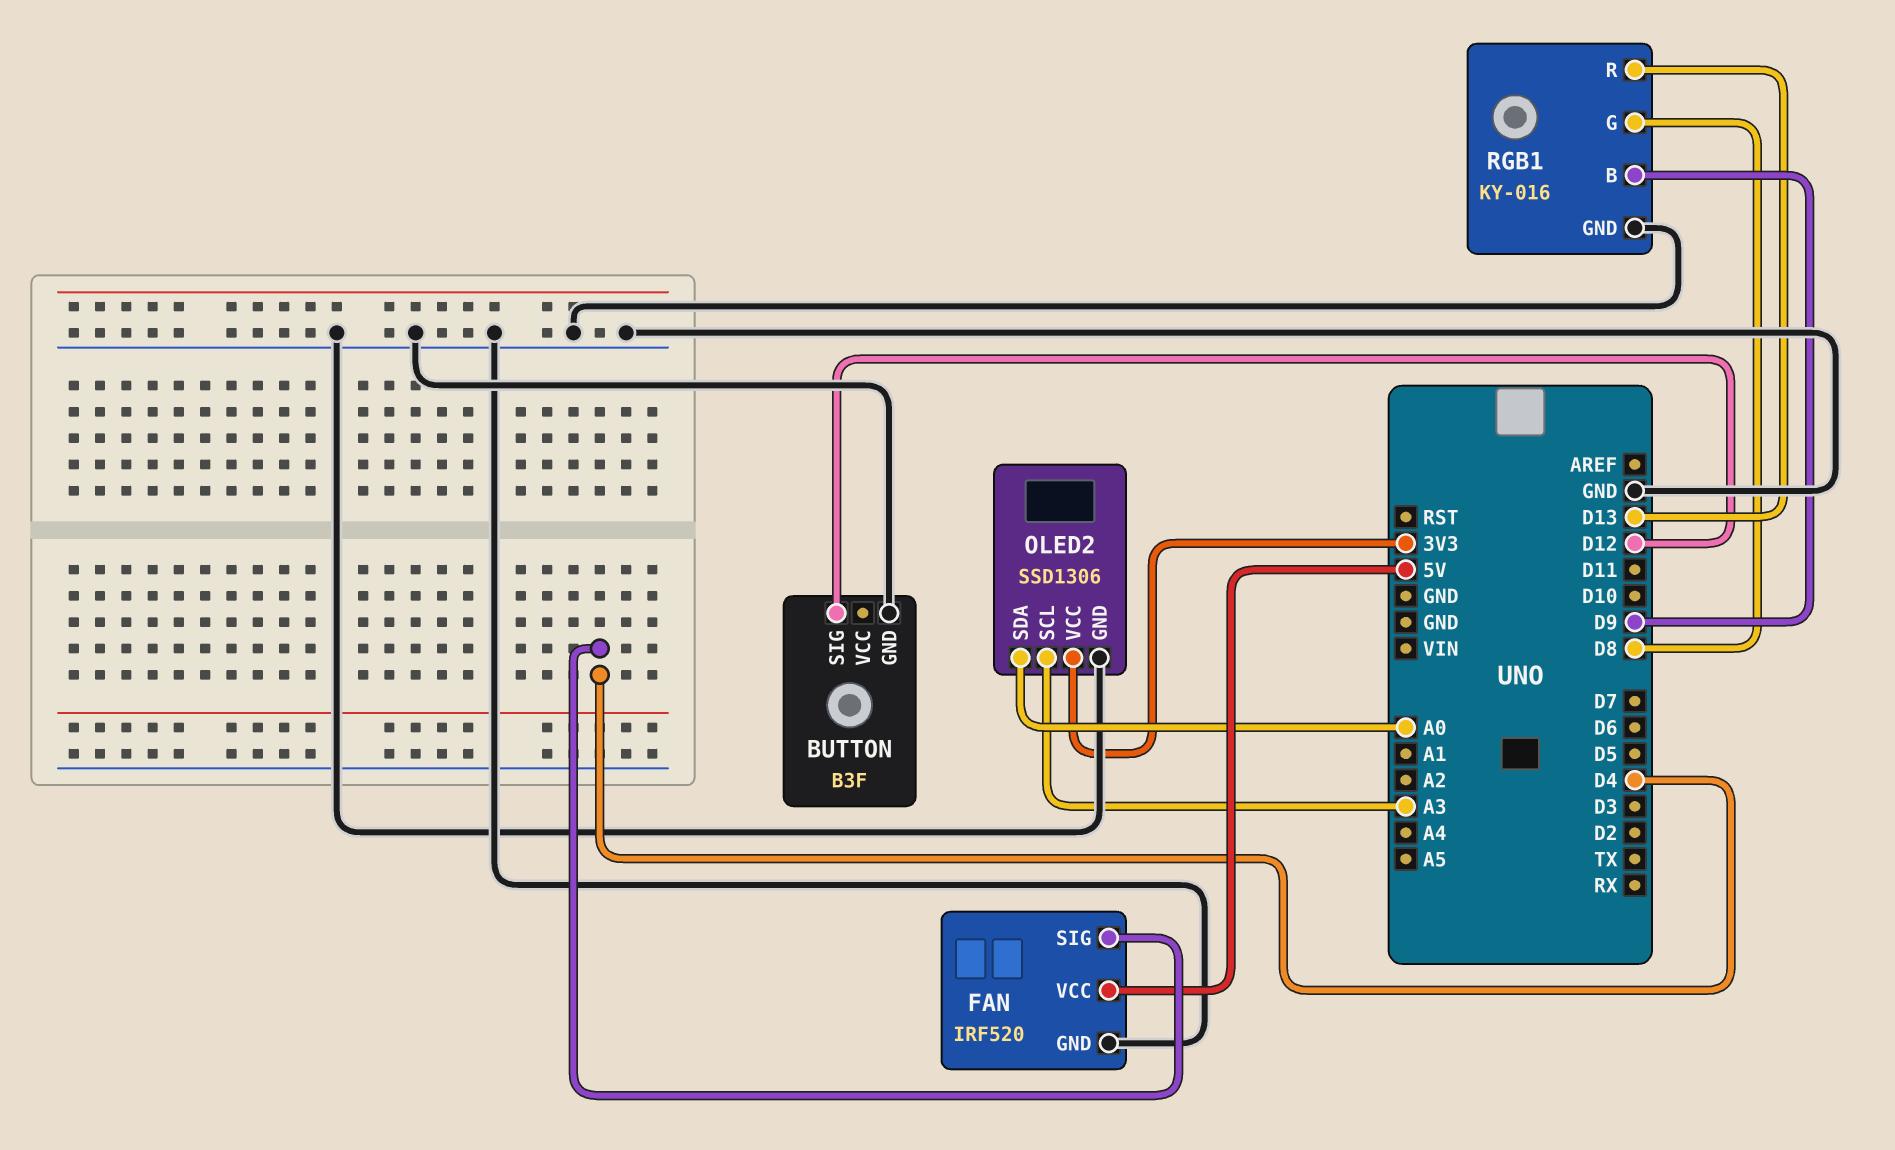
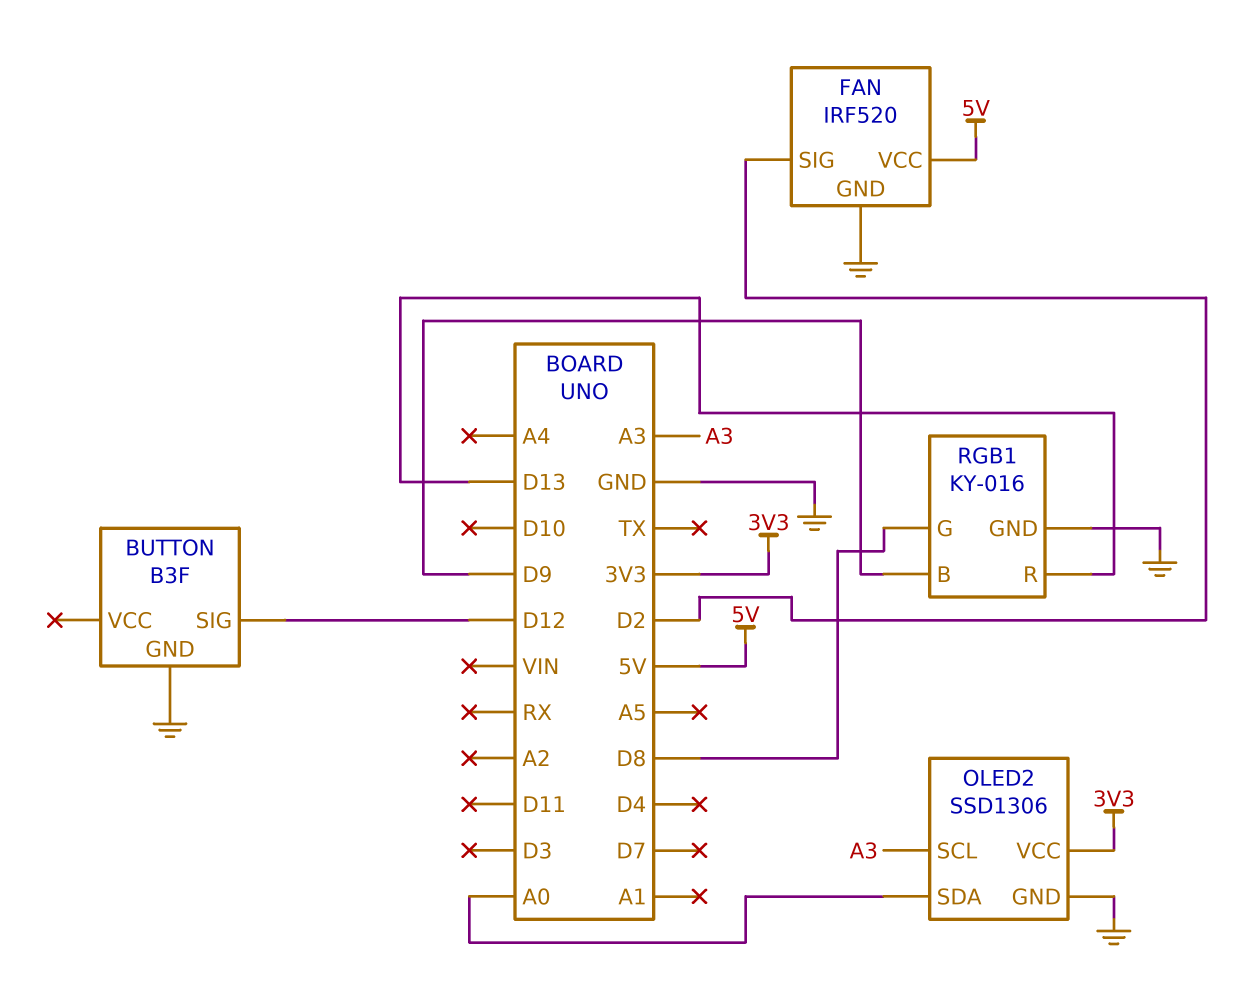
FAN pin SIG: D4 -> D2

